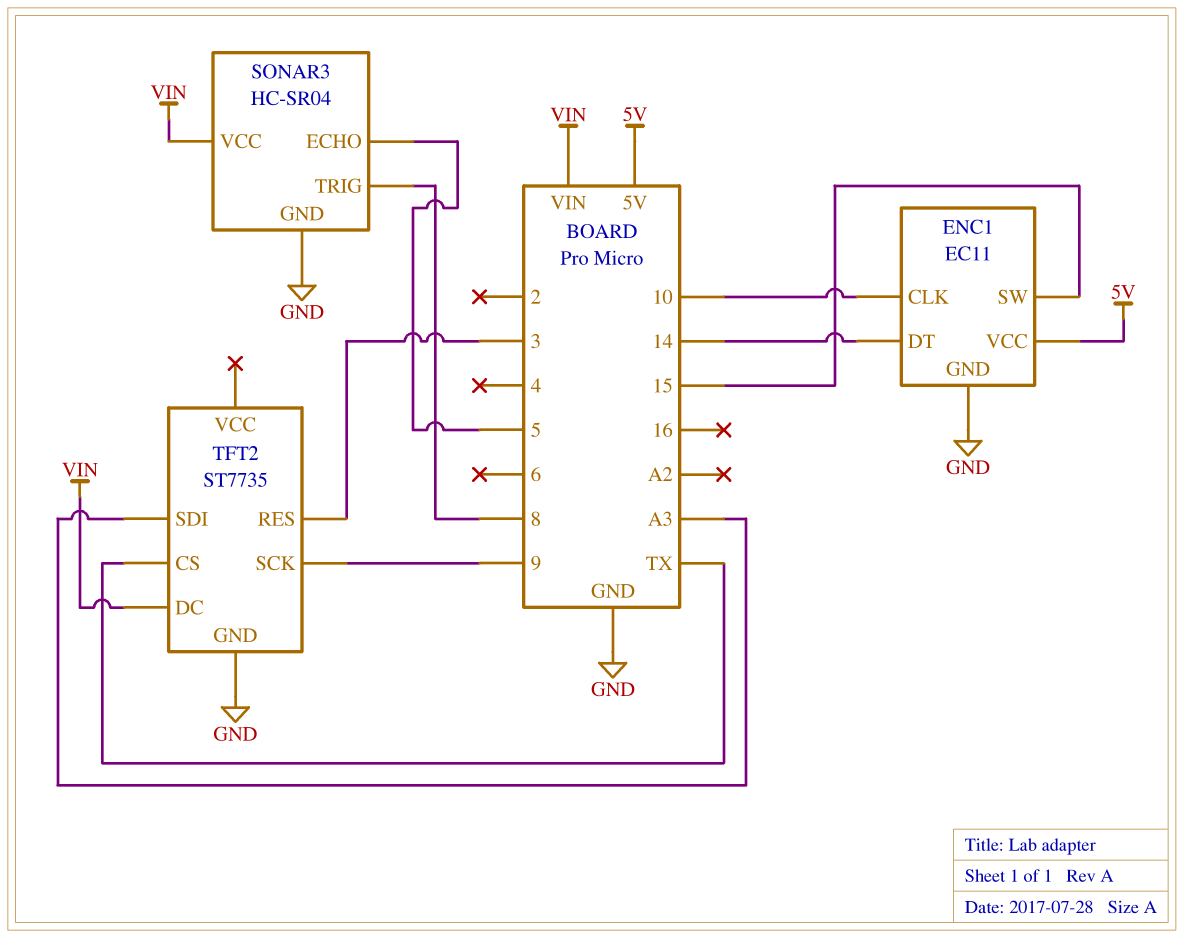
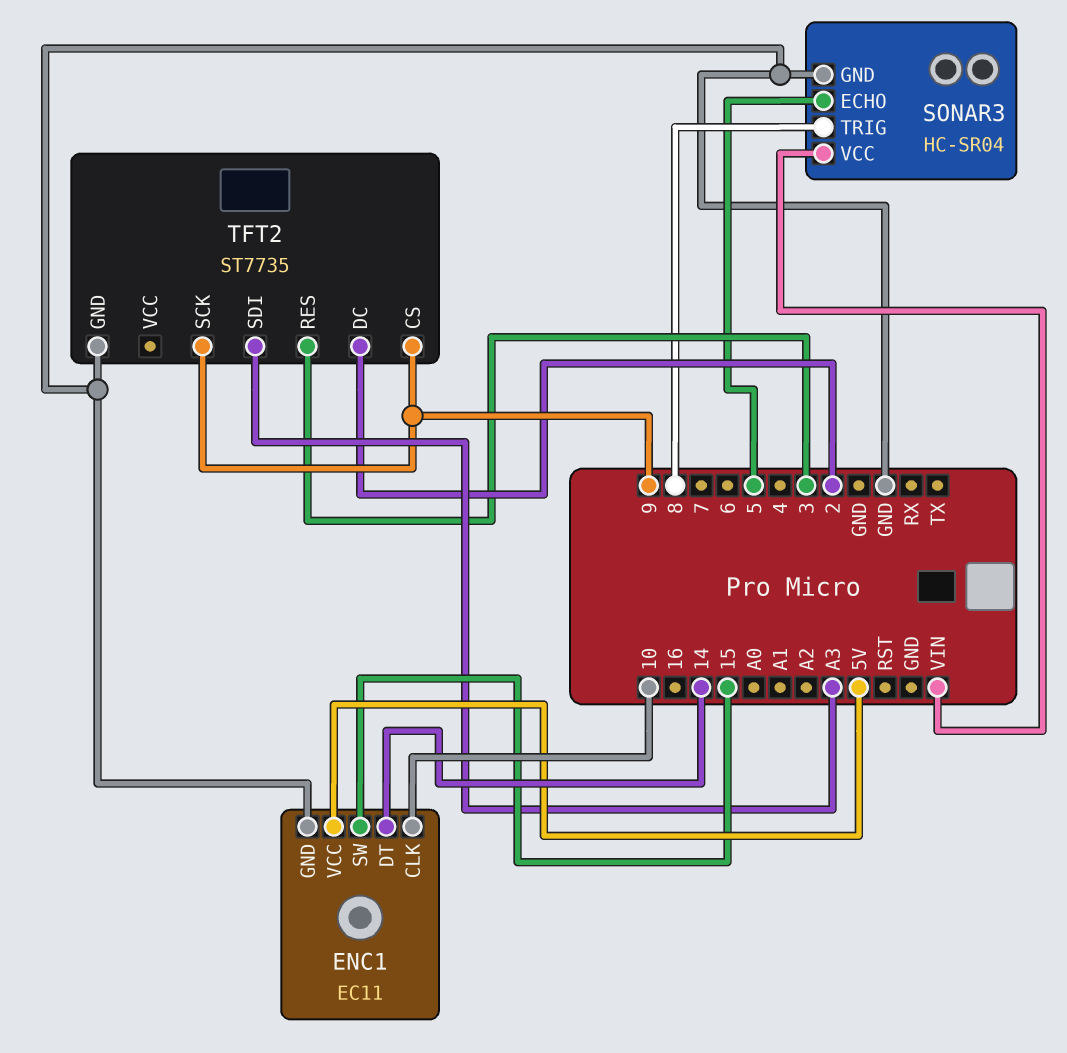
TFT2 pin CS: TX -> 9
TFT2 pin DC: VIN -> 2

